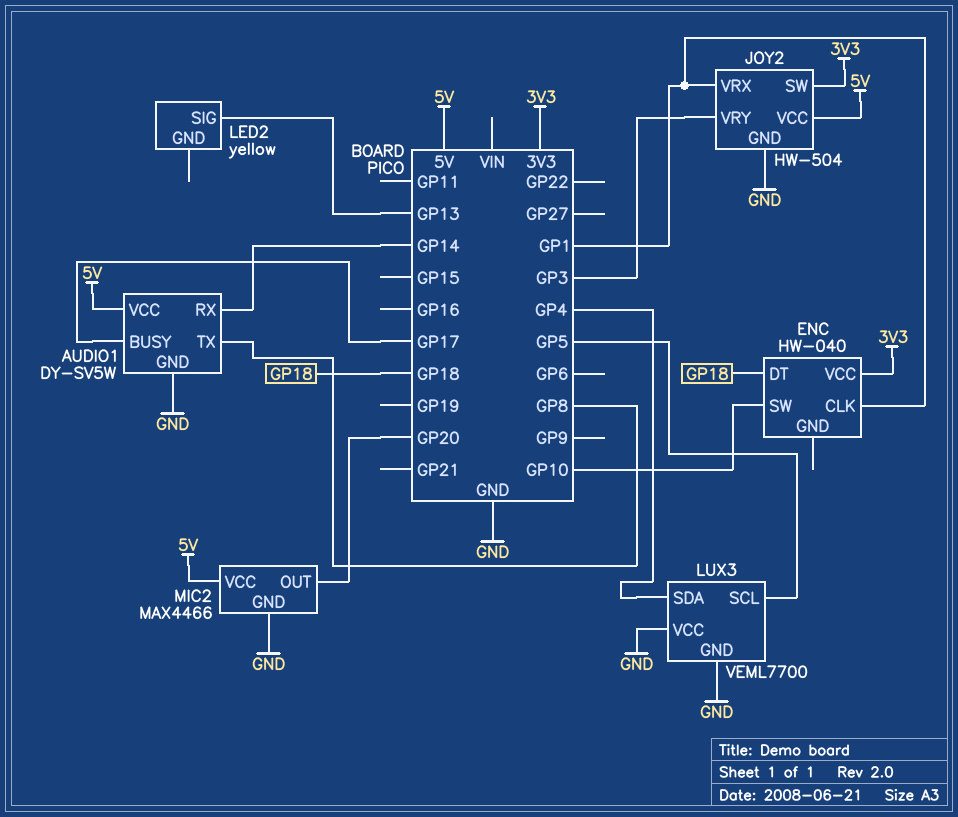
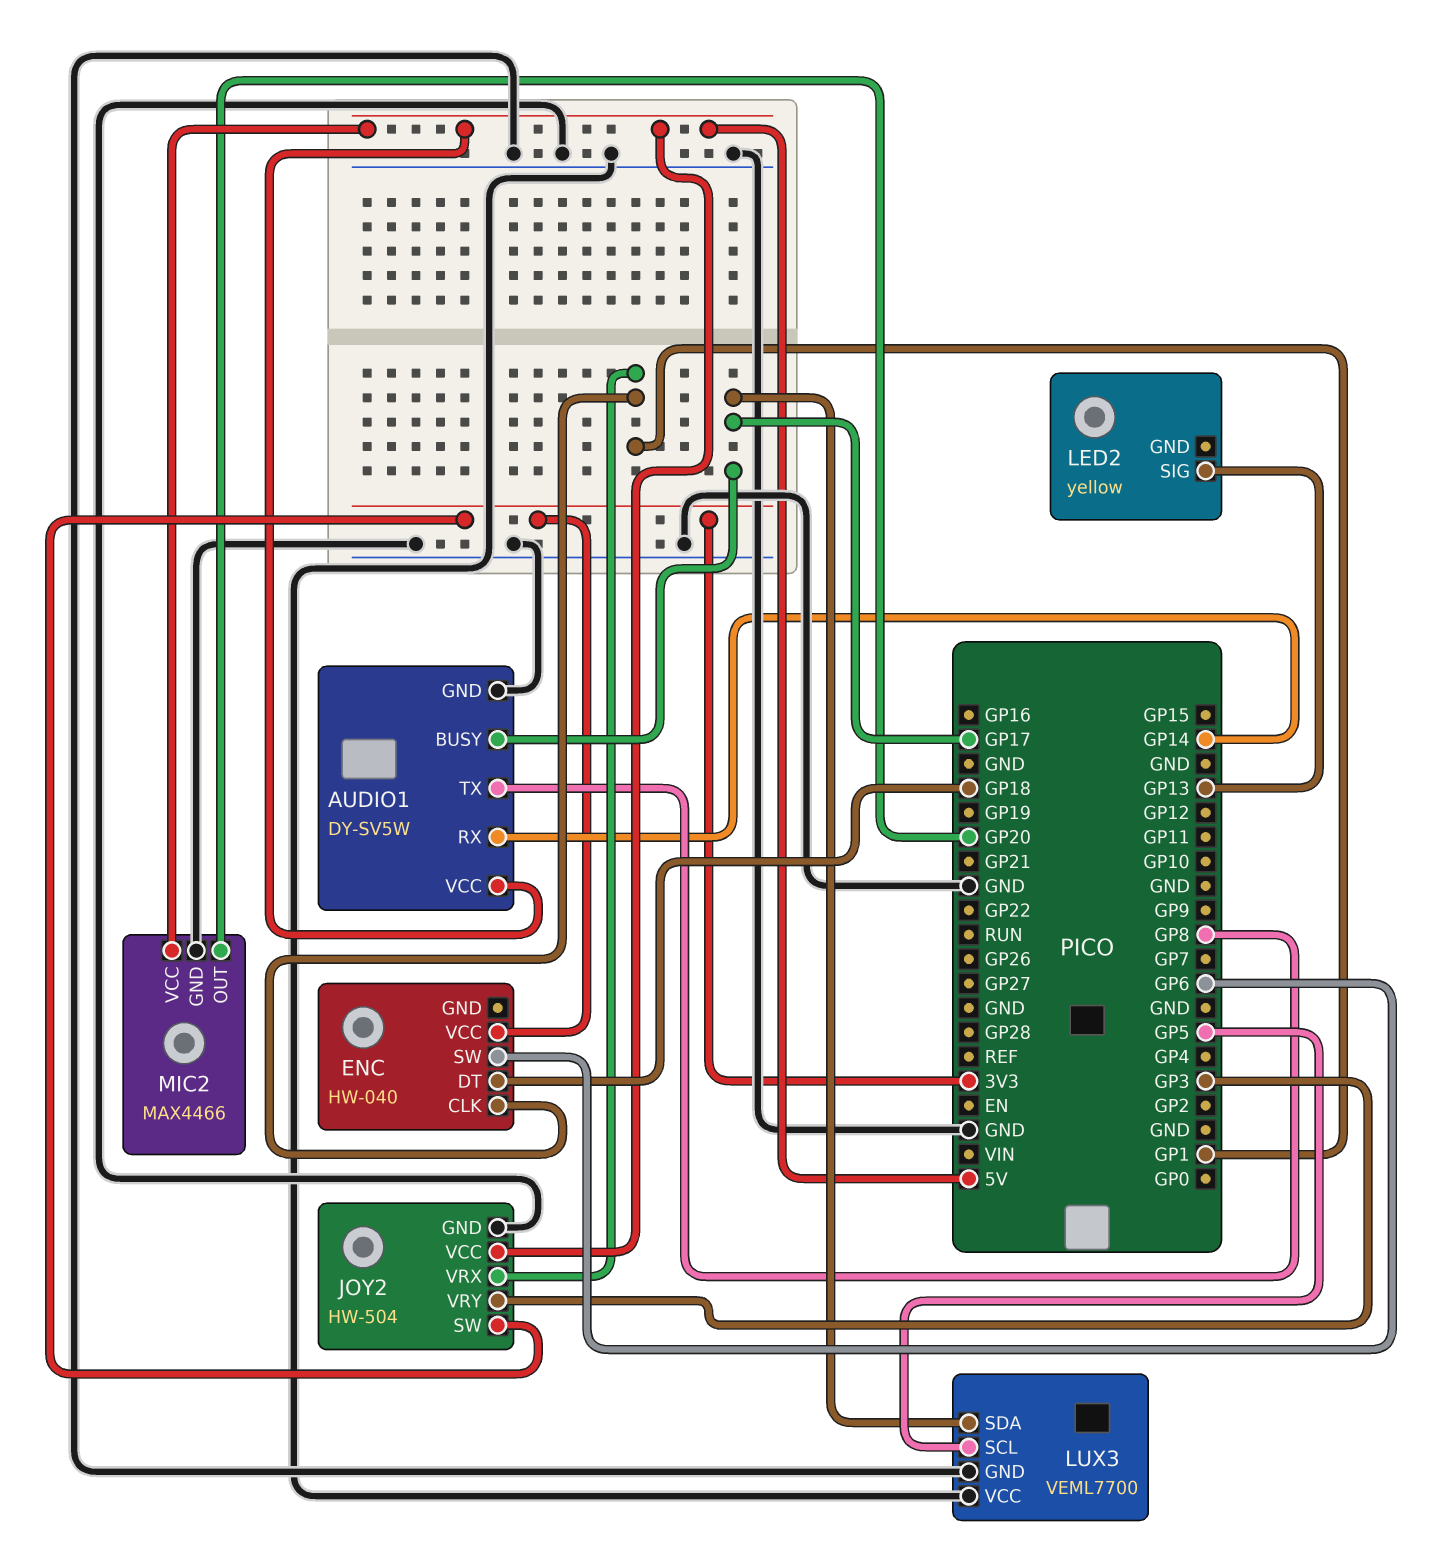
ENC pin SW: GP10 -> GP6
LUX3 pin SDA: GP4 -> GP17

